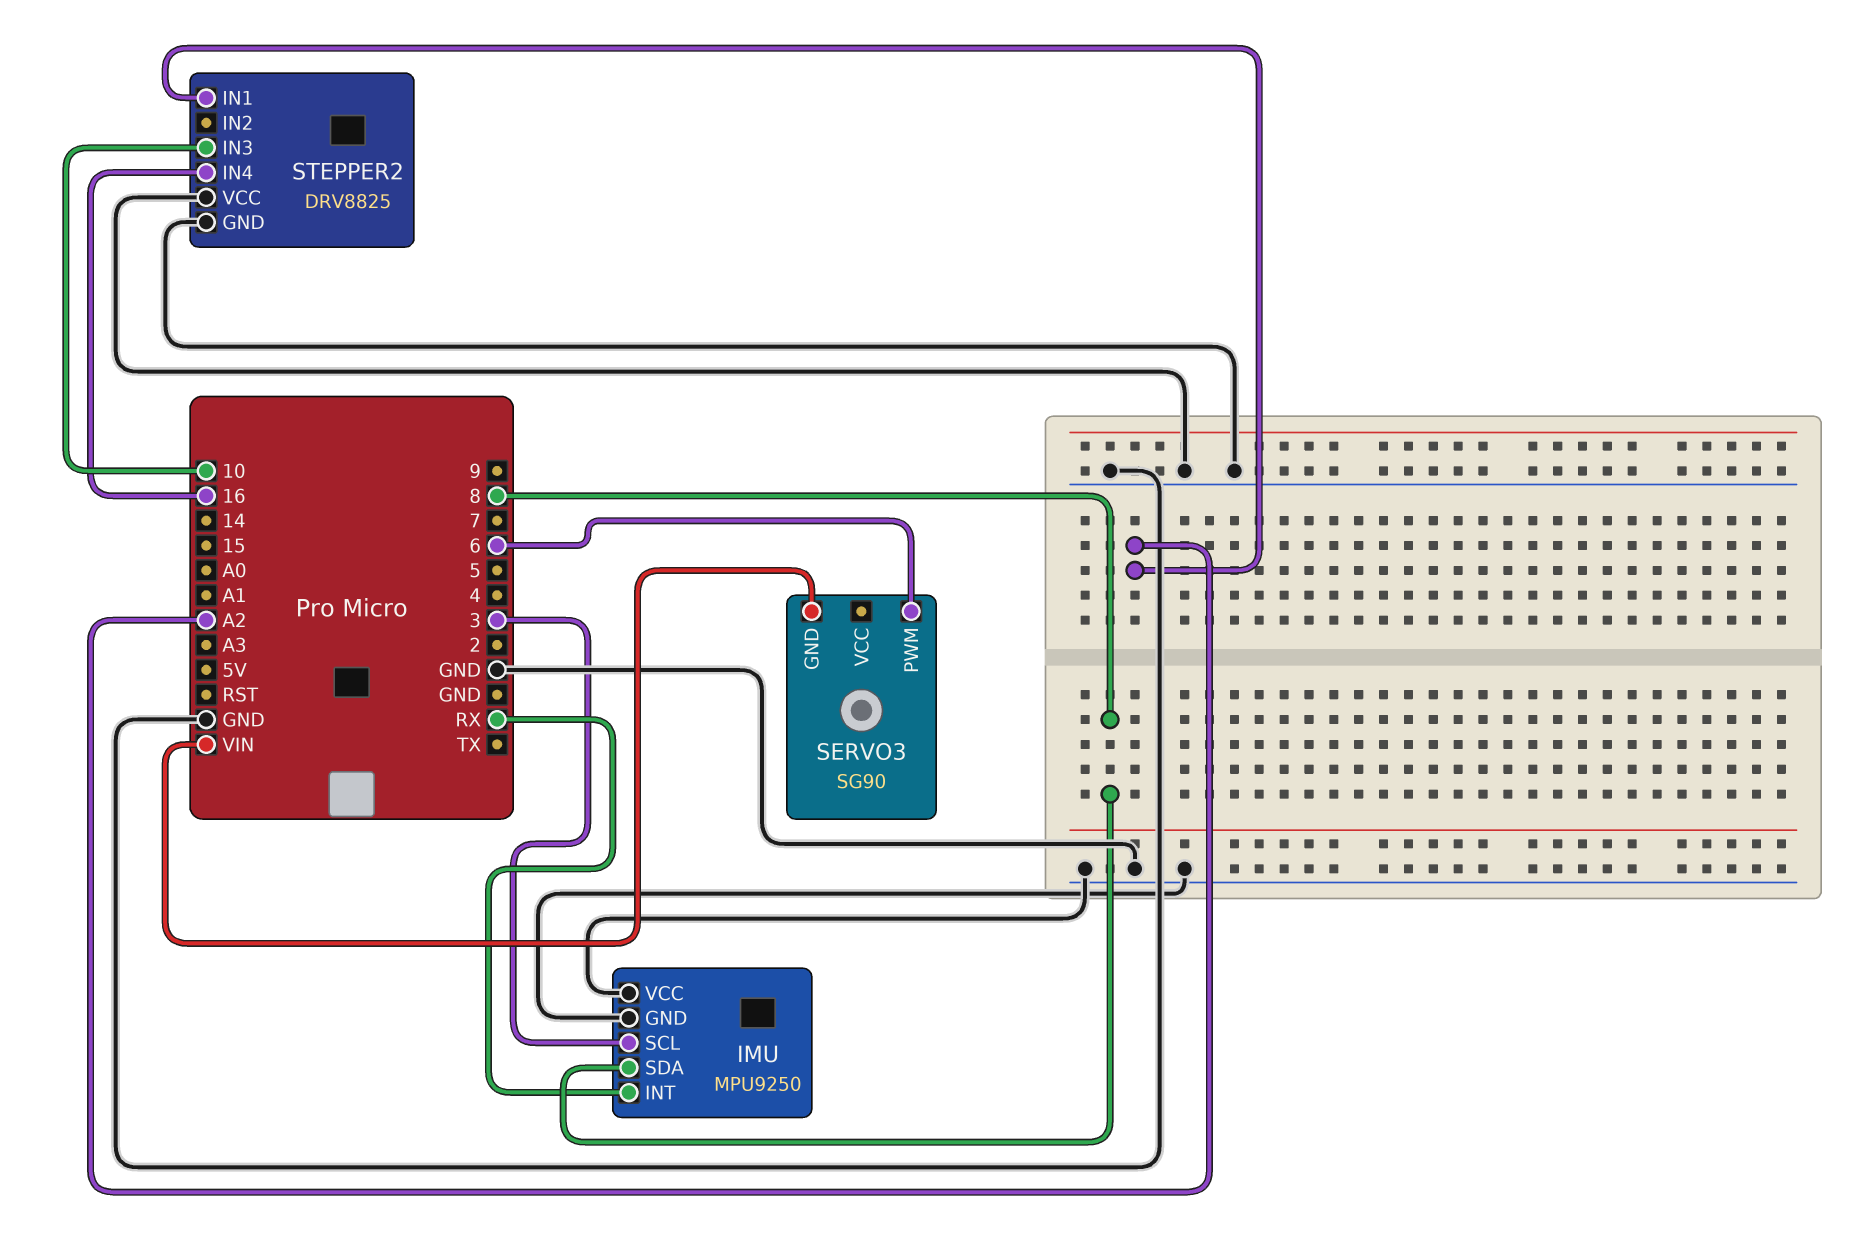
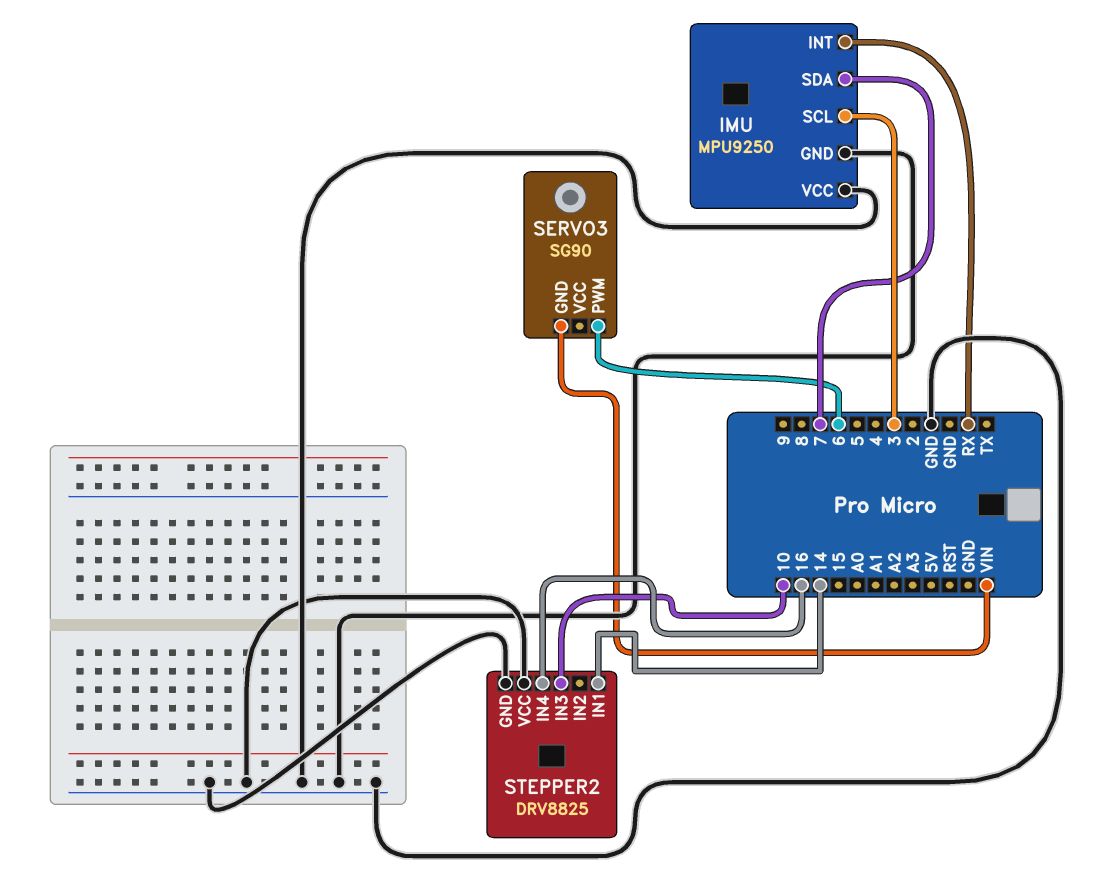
IMU pin SDA: 8 -> 7
STEPPER2 pin IN1: A2 -> 14

